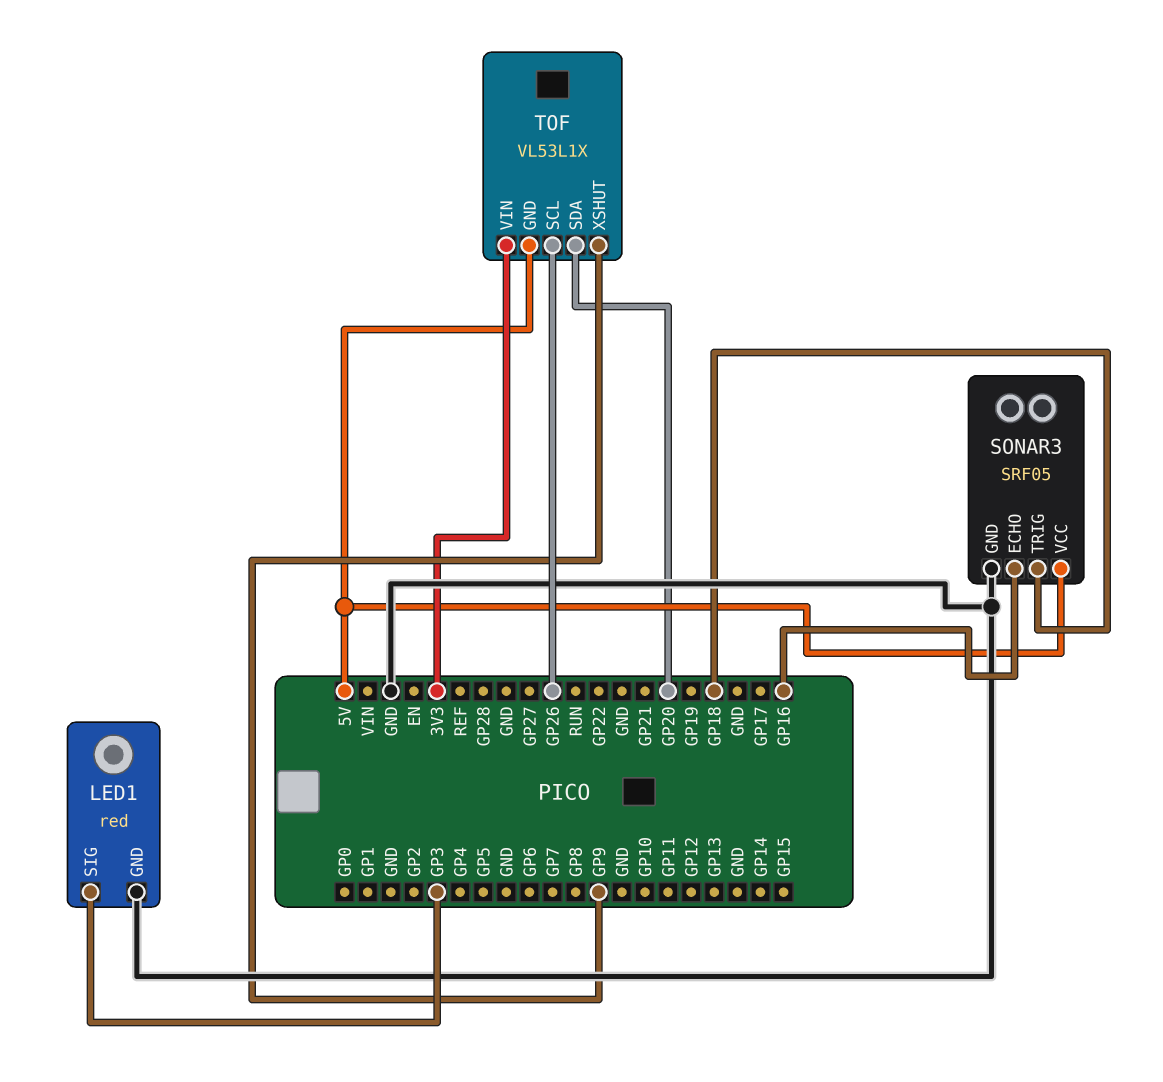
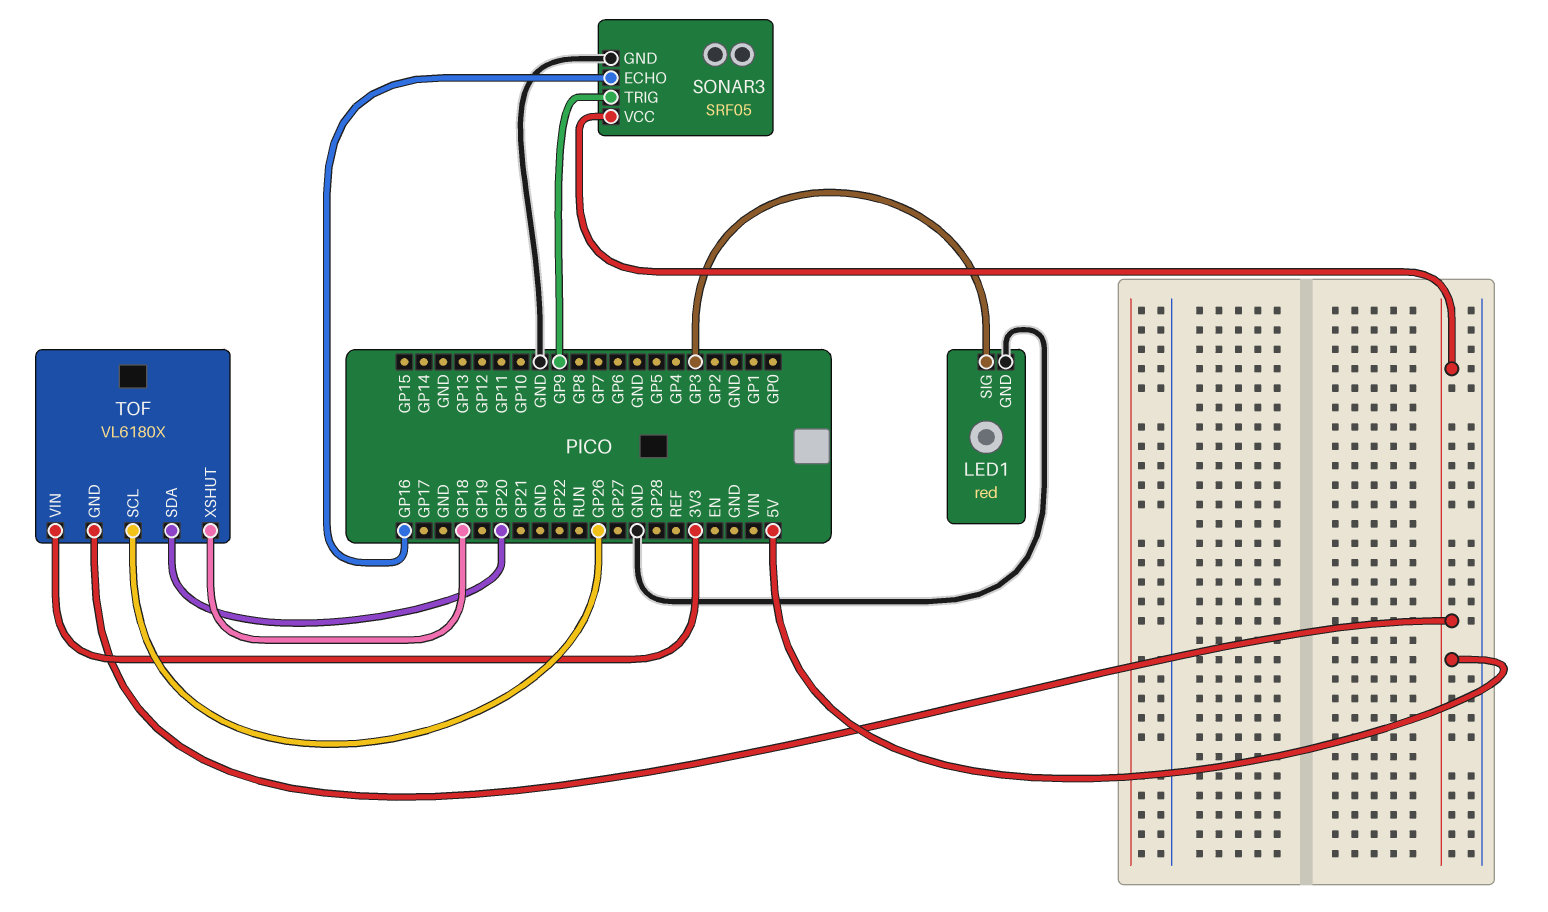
SONAR3 pin TRIG: GP18 -> GP9
TOF: VL53L1X -> VL6180X
TOF pin XSHUT: GP9 -> GP18

